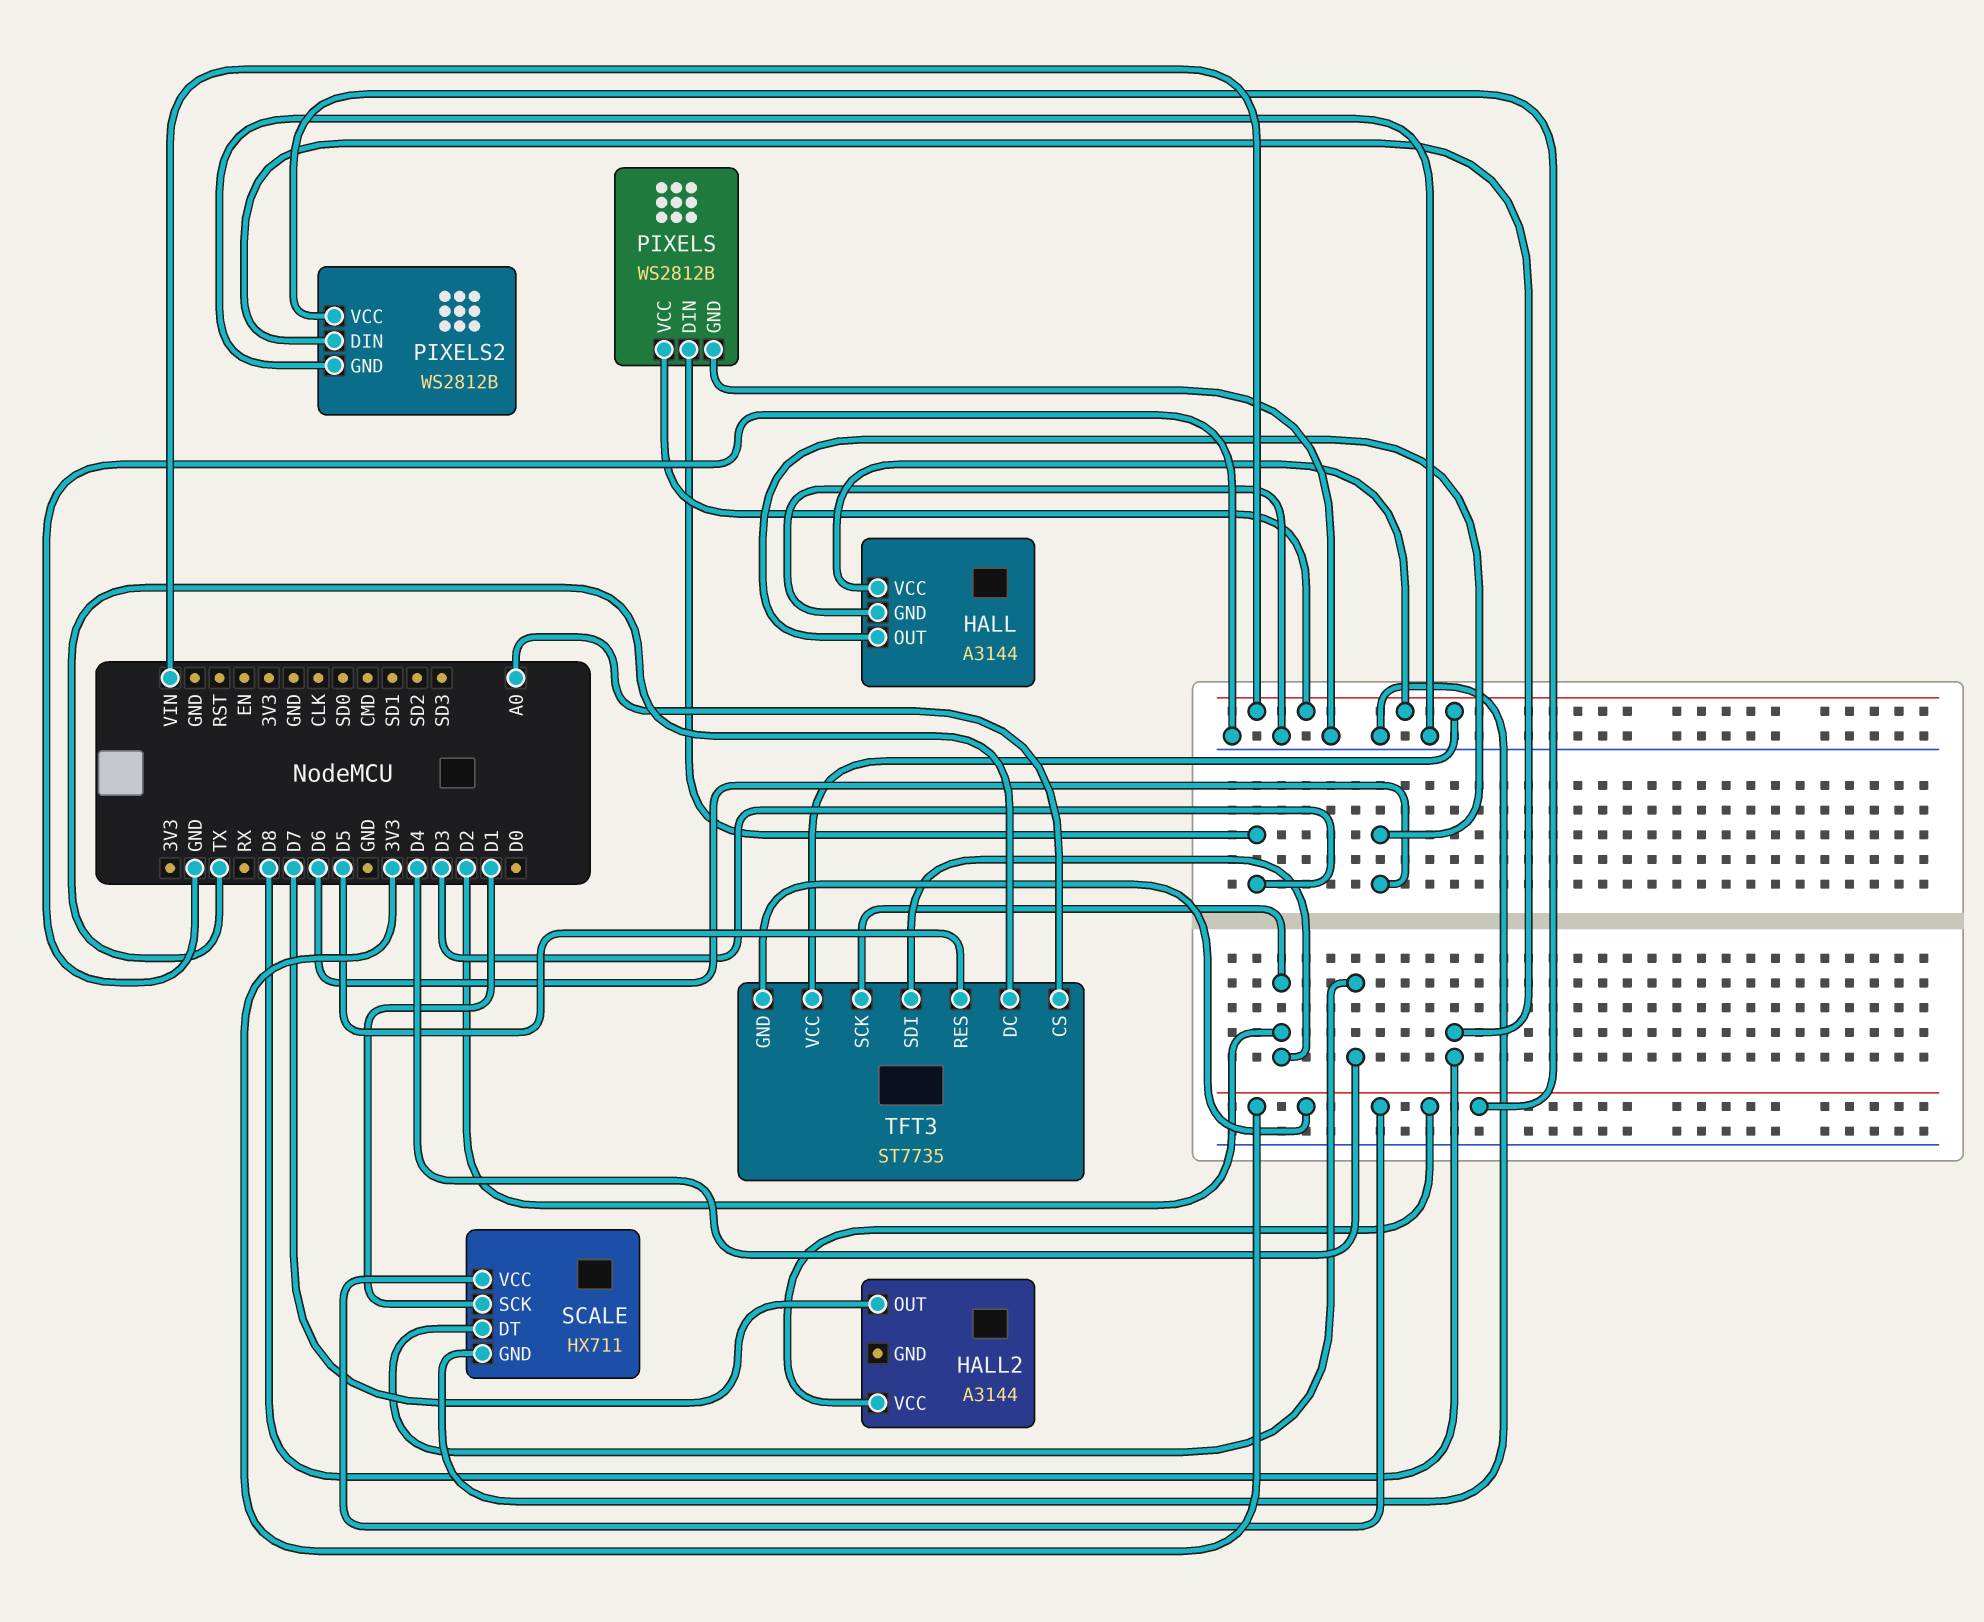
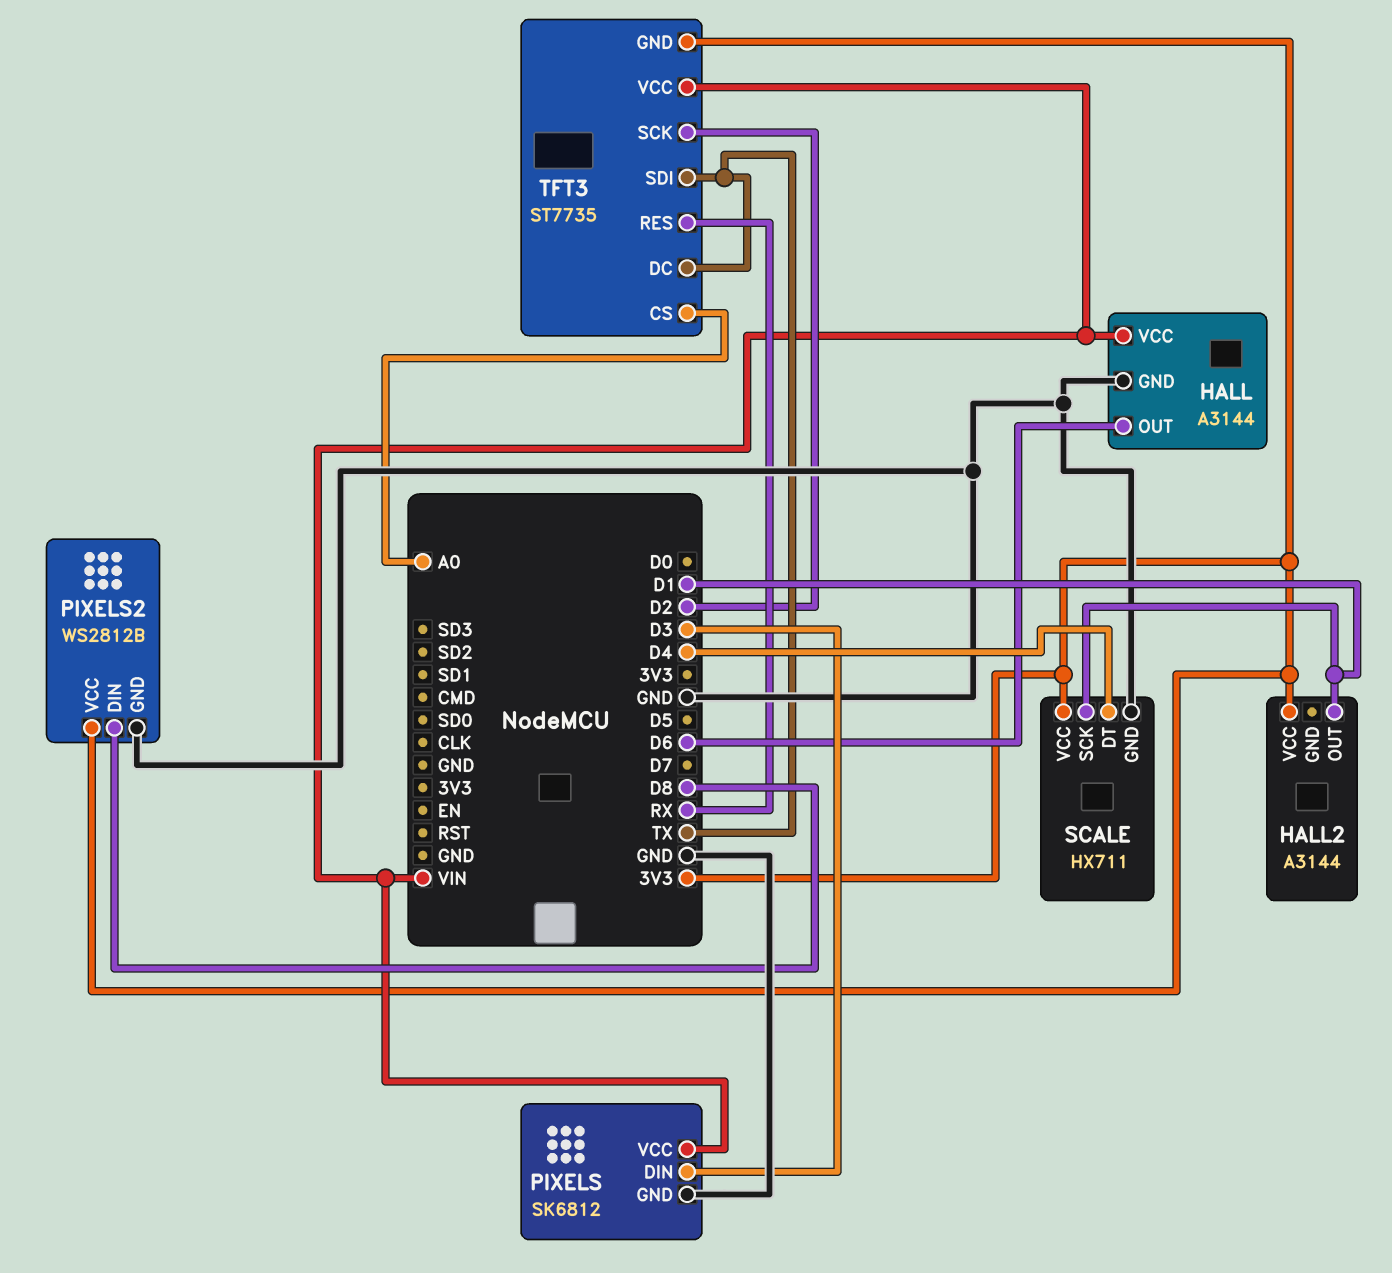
HALL2 pin OUT: D7 -> D1
PIXELS: WS2812B -> SK6812
TFT3 pin RES: D5 -> RX
TFT3 pin SDI: D2 -> TX

